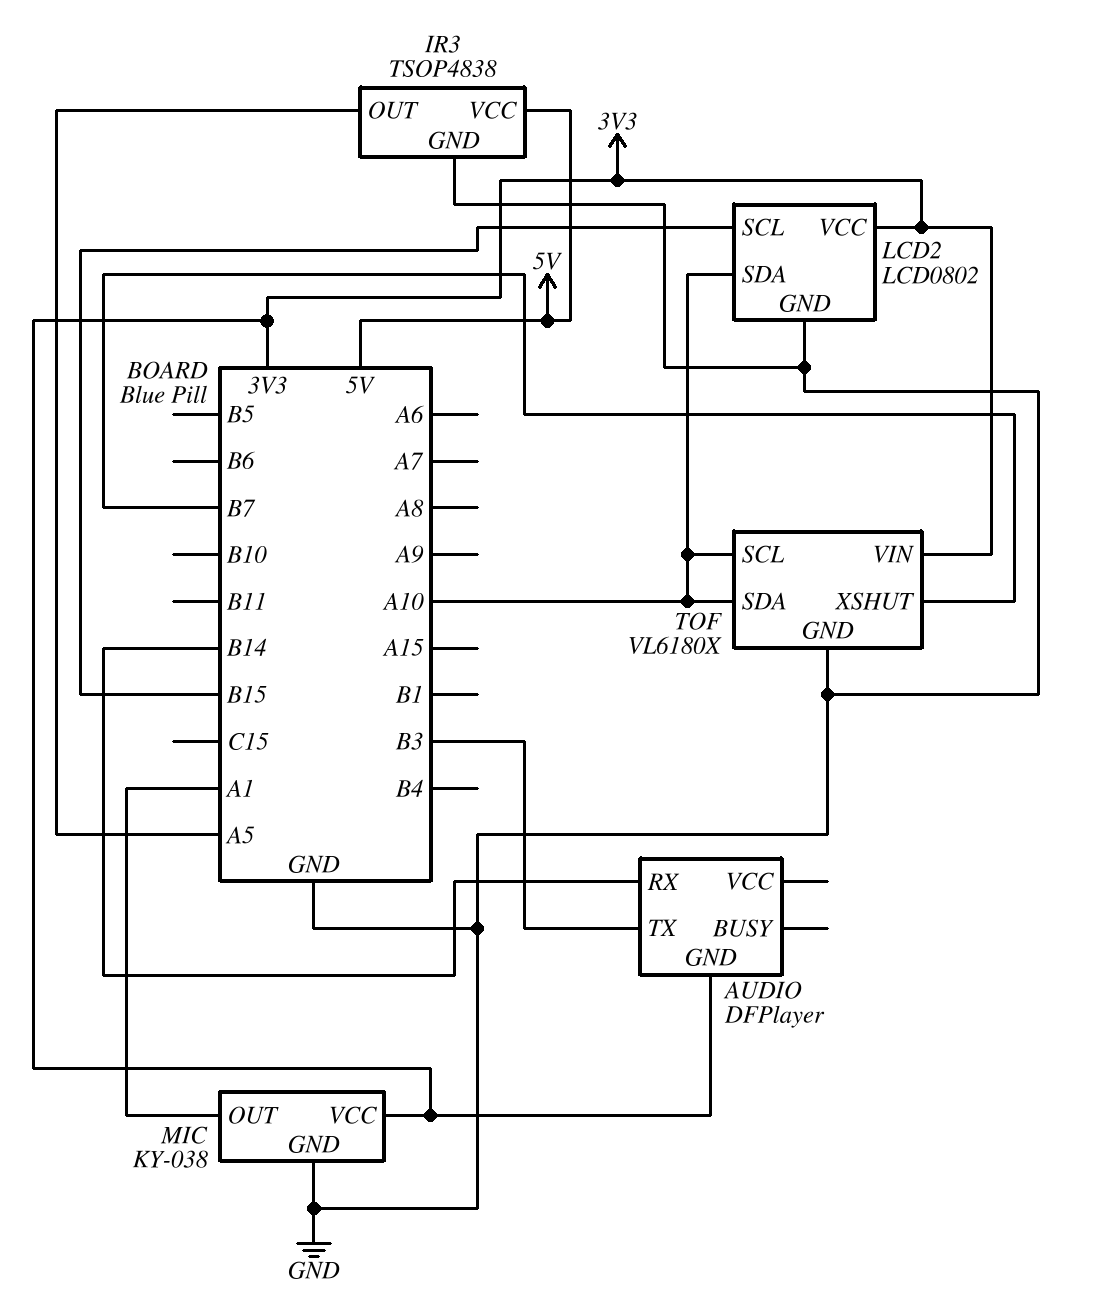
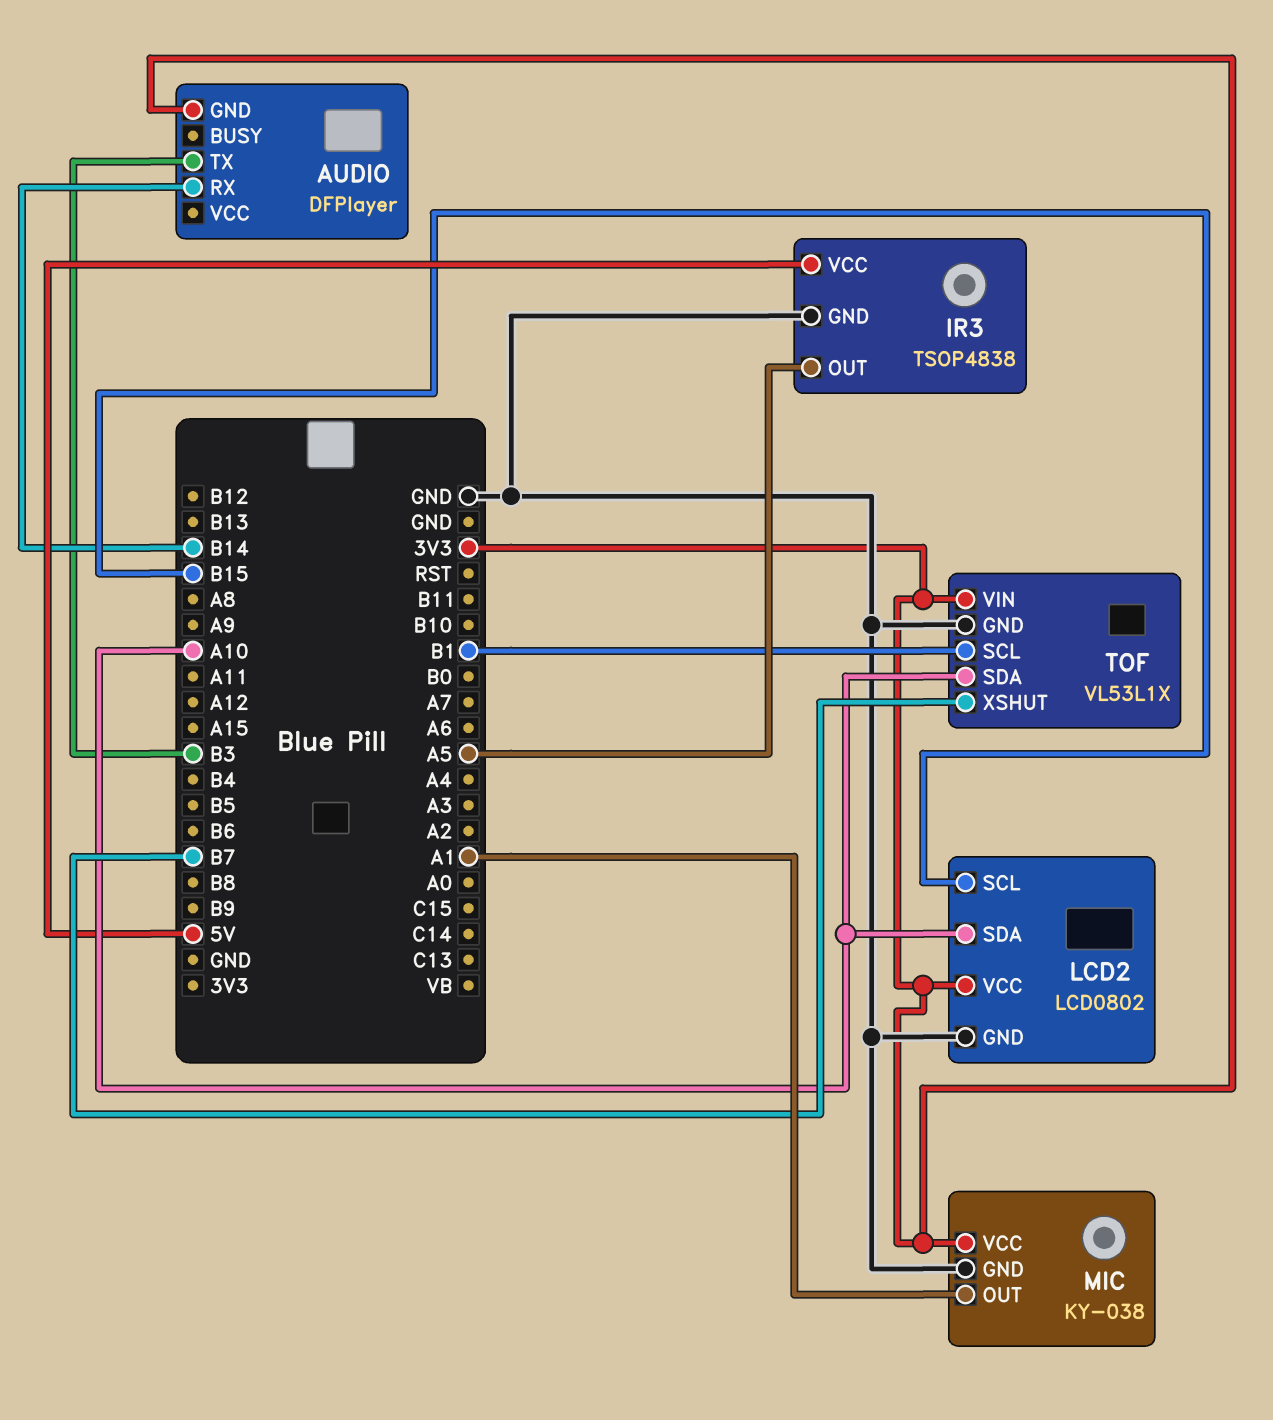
TOF: VL6180X -> VL53L1X
TOF pin SCL: A10 -> B1

